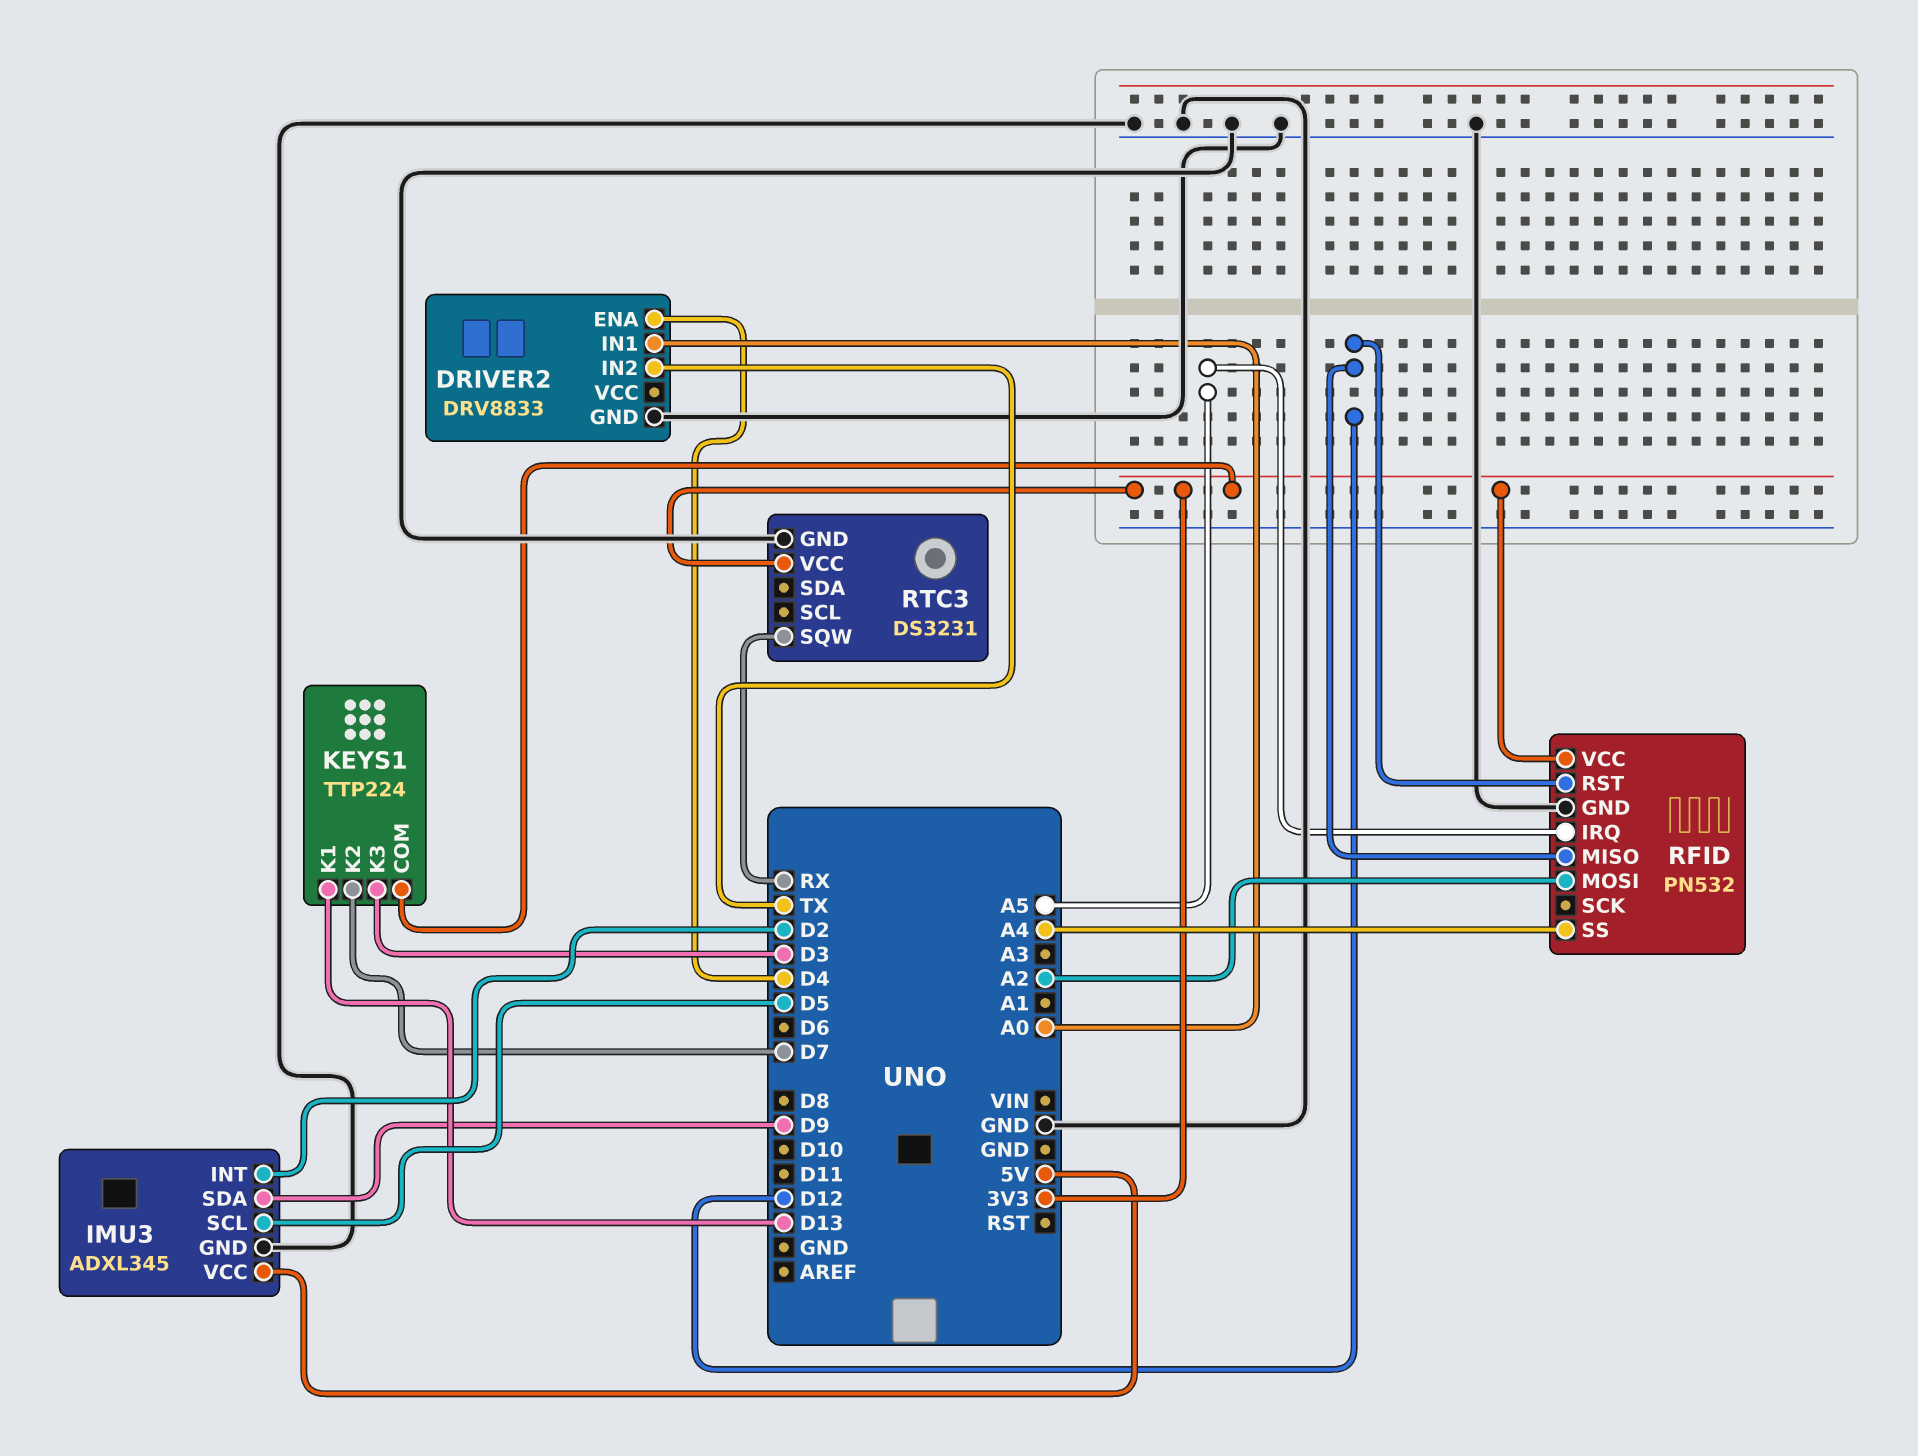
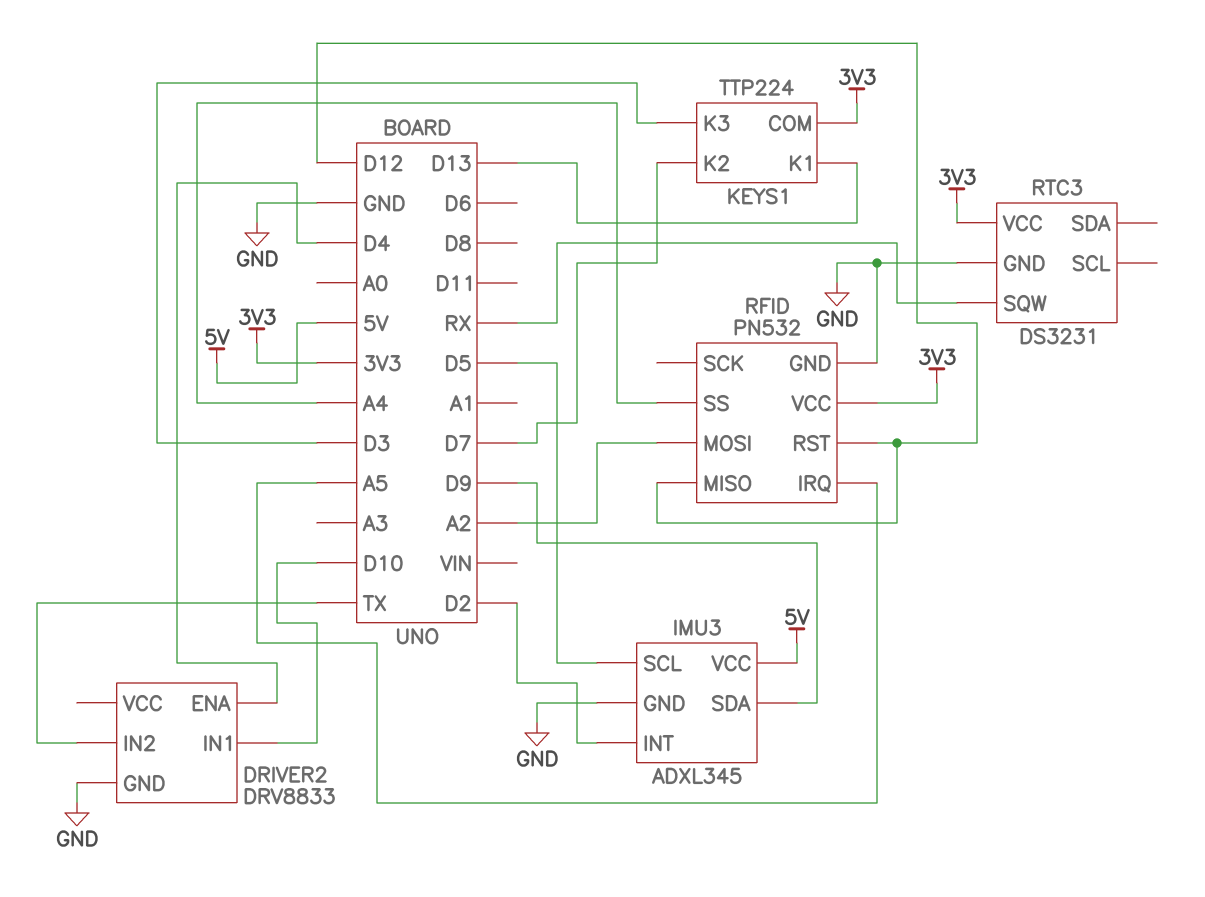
DRIVER2 pin IN1: A0 -> D10

